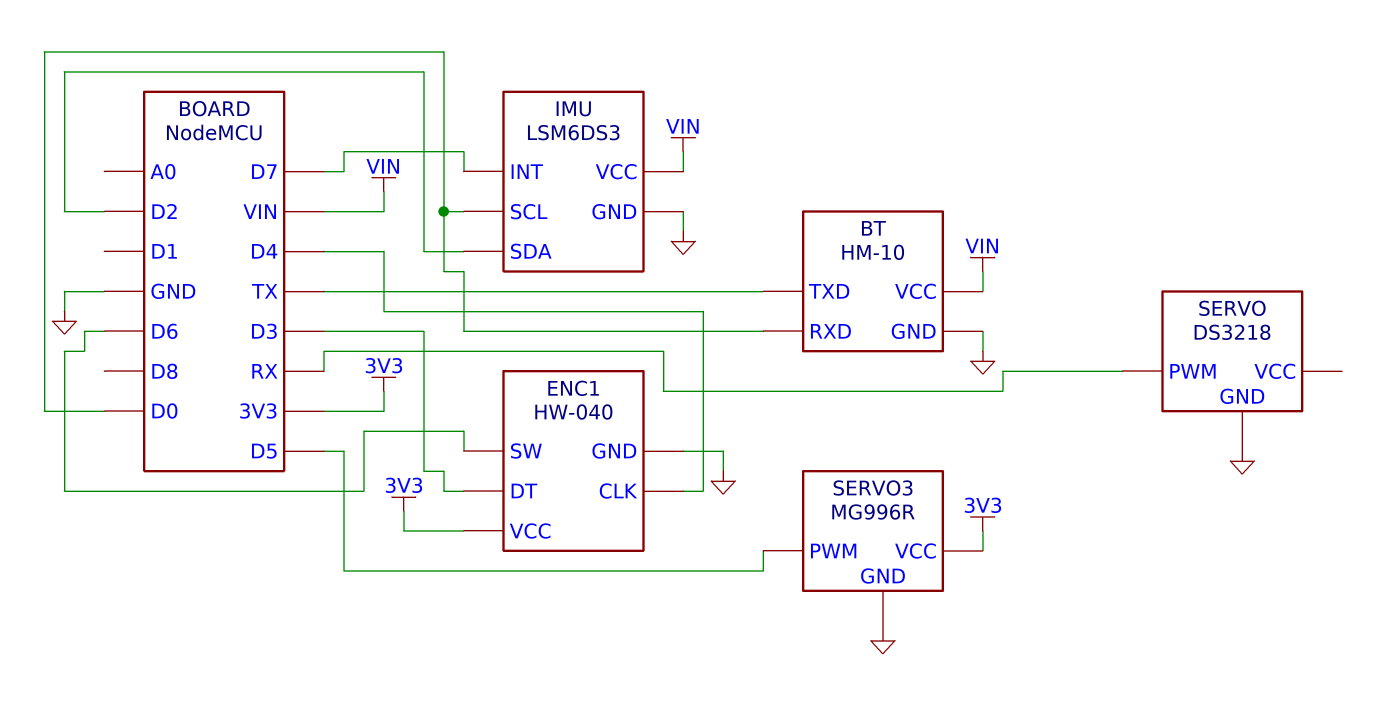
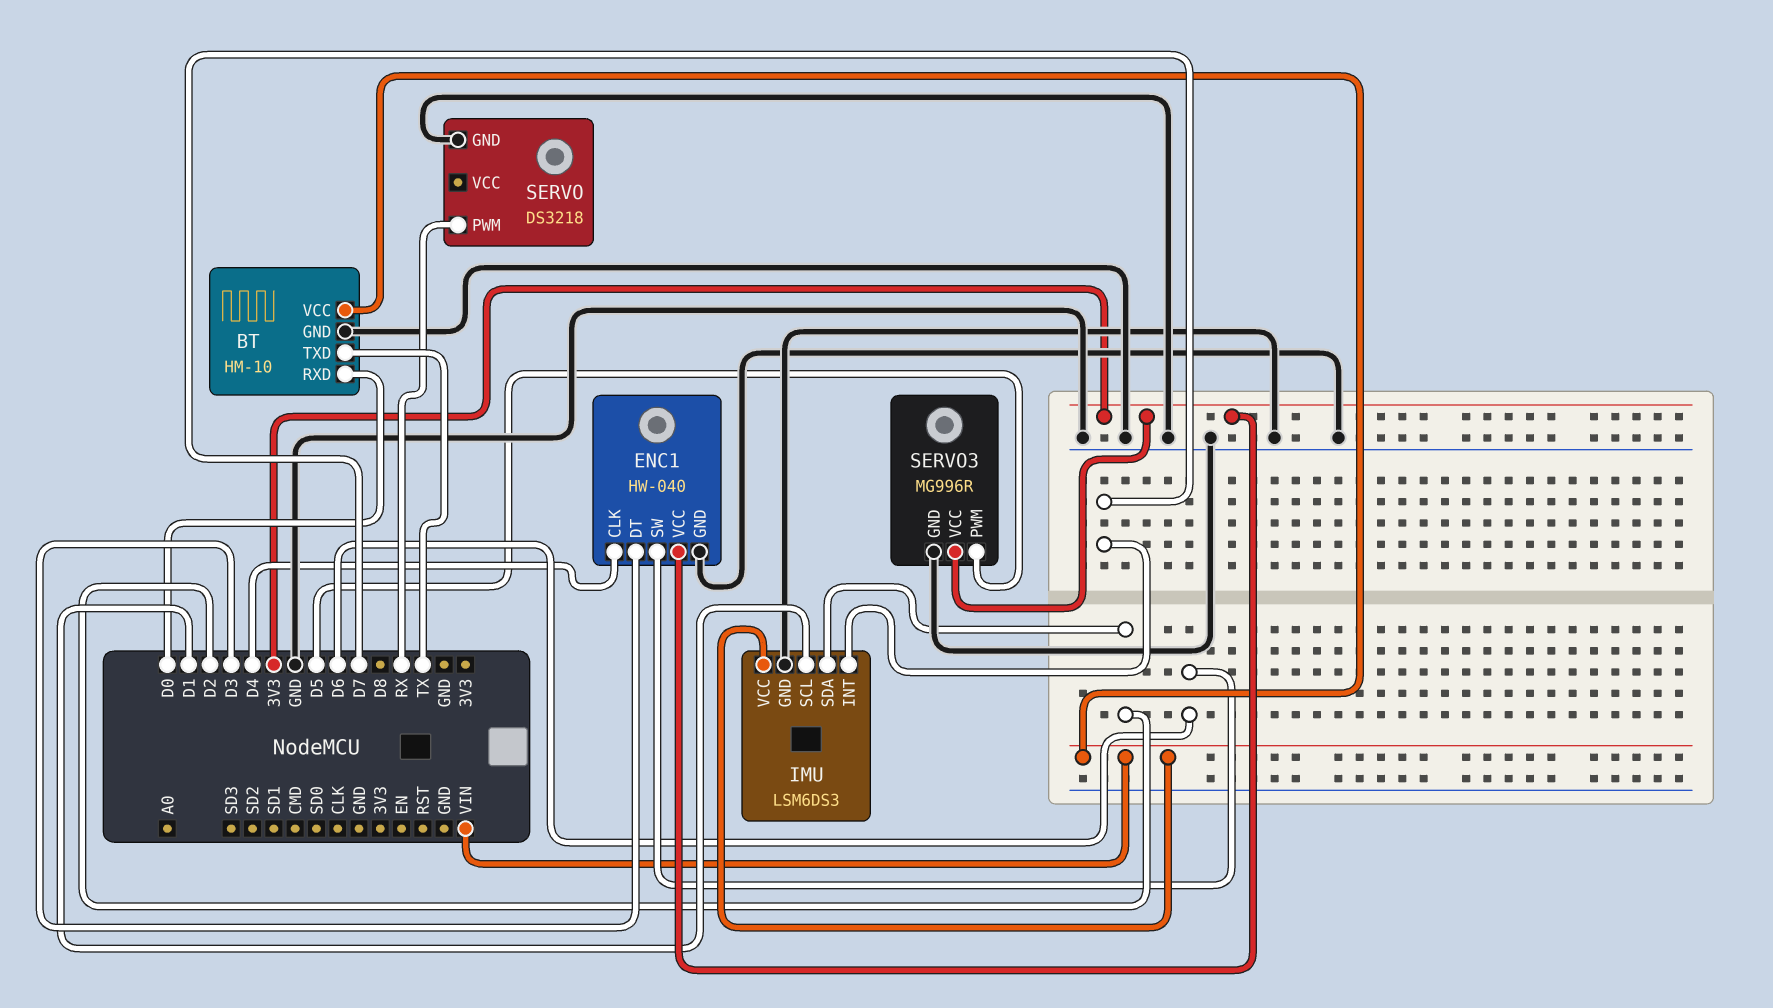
IMU pin SCL: D0 -> D1

